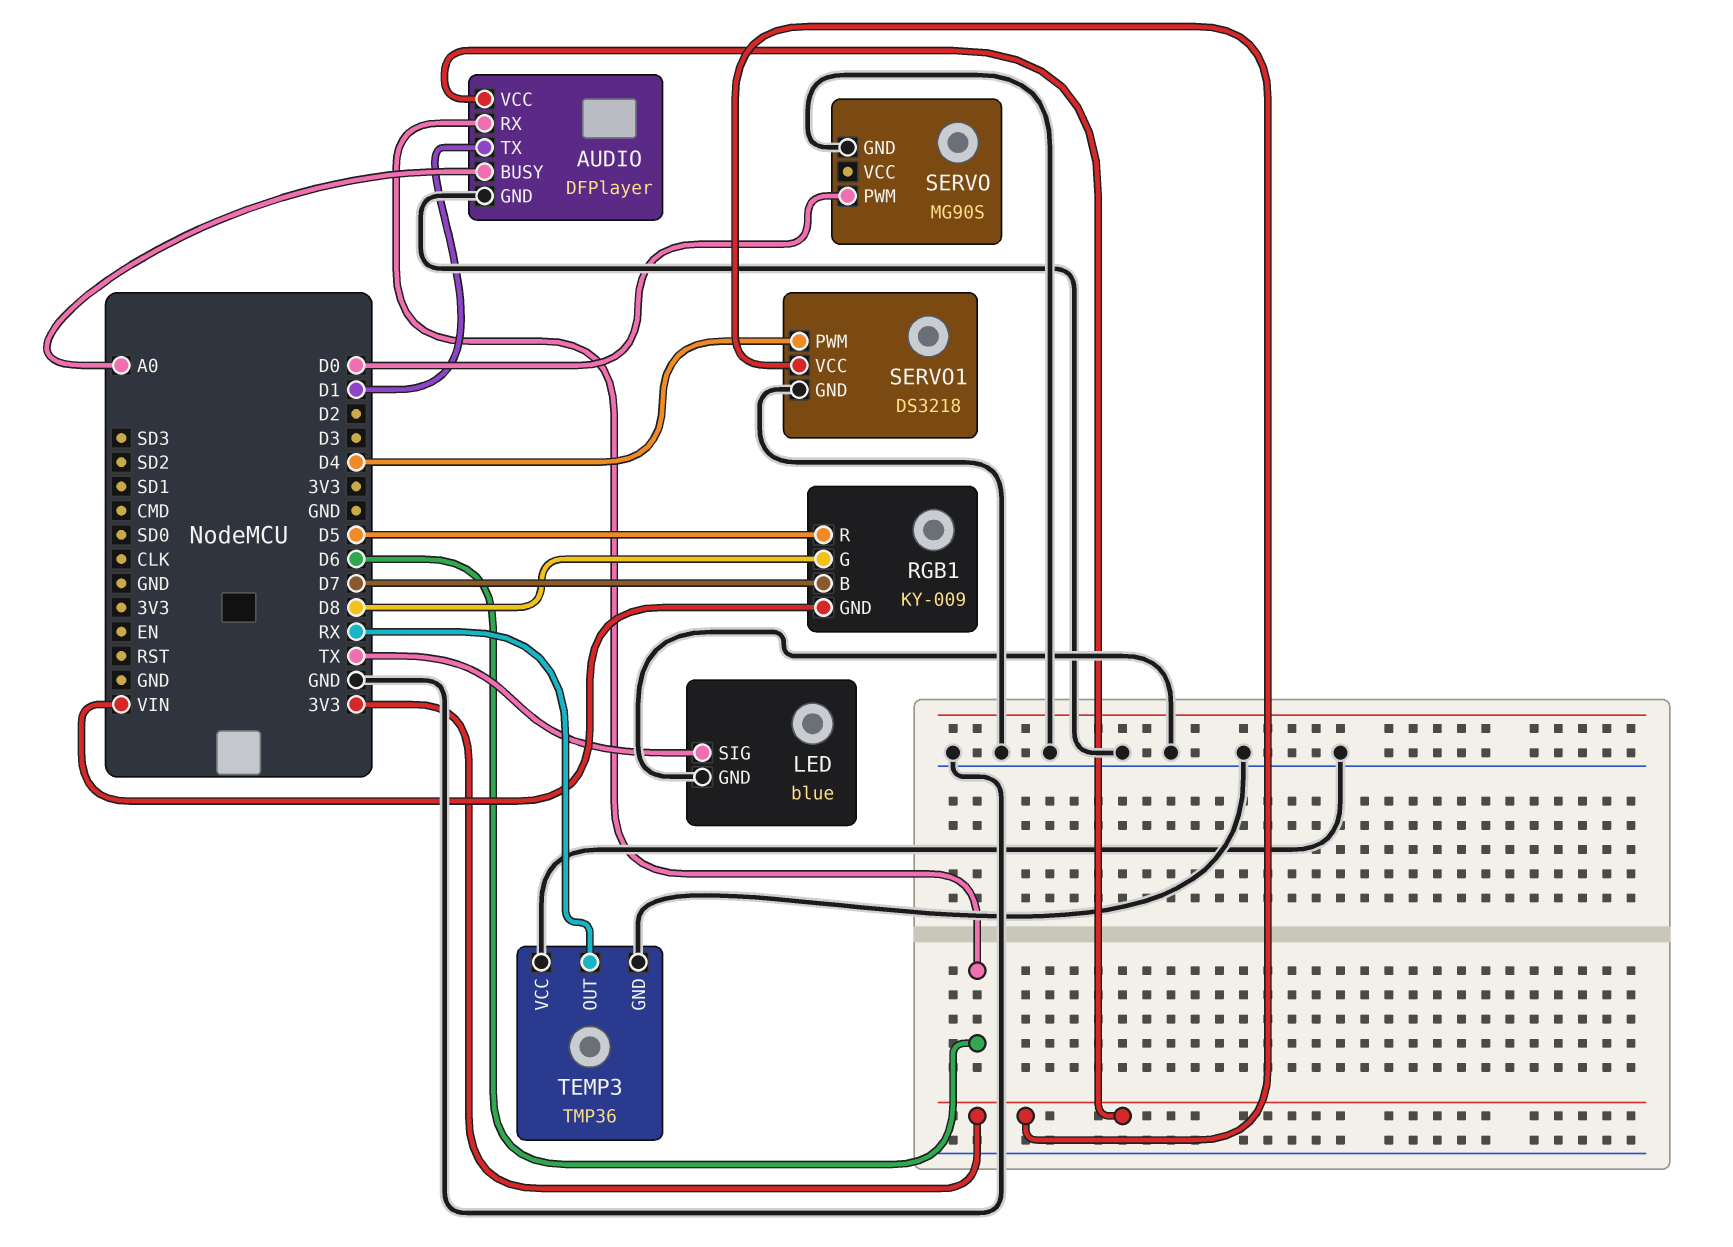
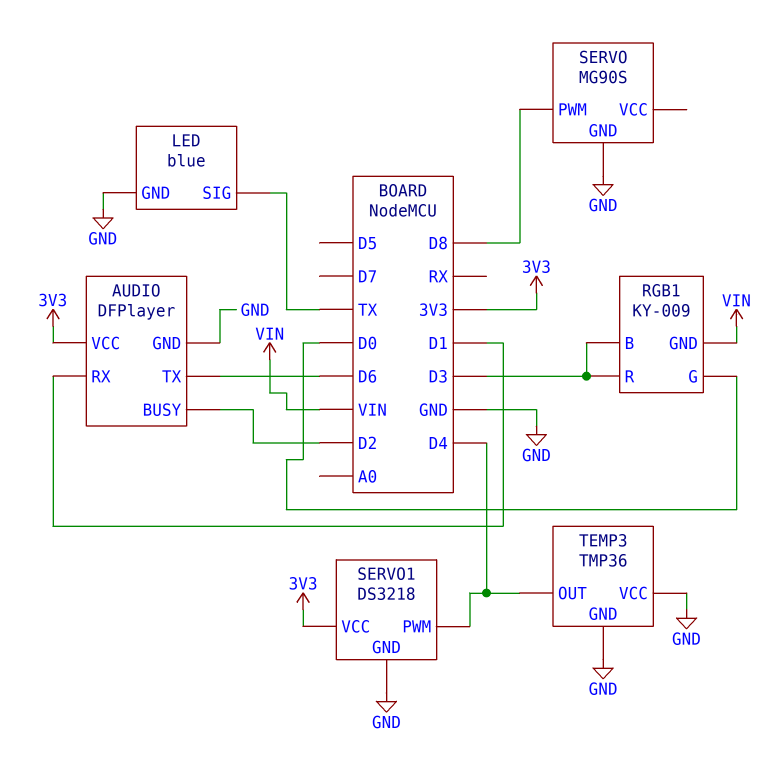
AUDIO pin BUSY: A0 -> D2
AUDIO pin RX: D6 -> D1
AUDIO pin TX: D1 -> D6
RGB1 pin B: D7 -> D3
RGB1 pin G: D8 -> D0
RGB1 pin R: D5 -> D3
SERVO pin PWM: D0 -> D8
TEMP3 pin OUT: RX -> D4

